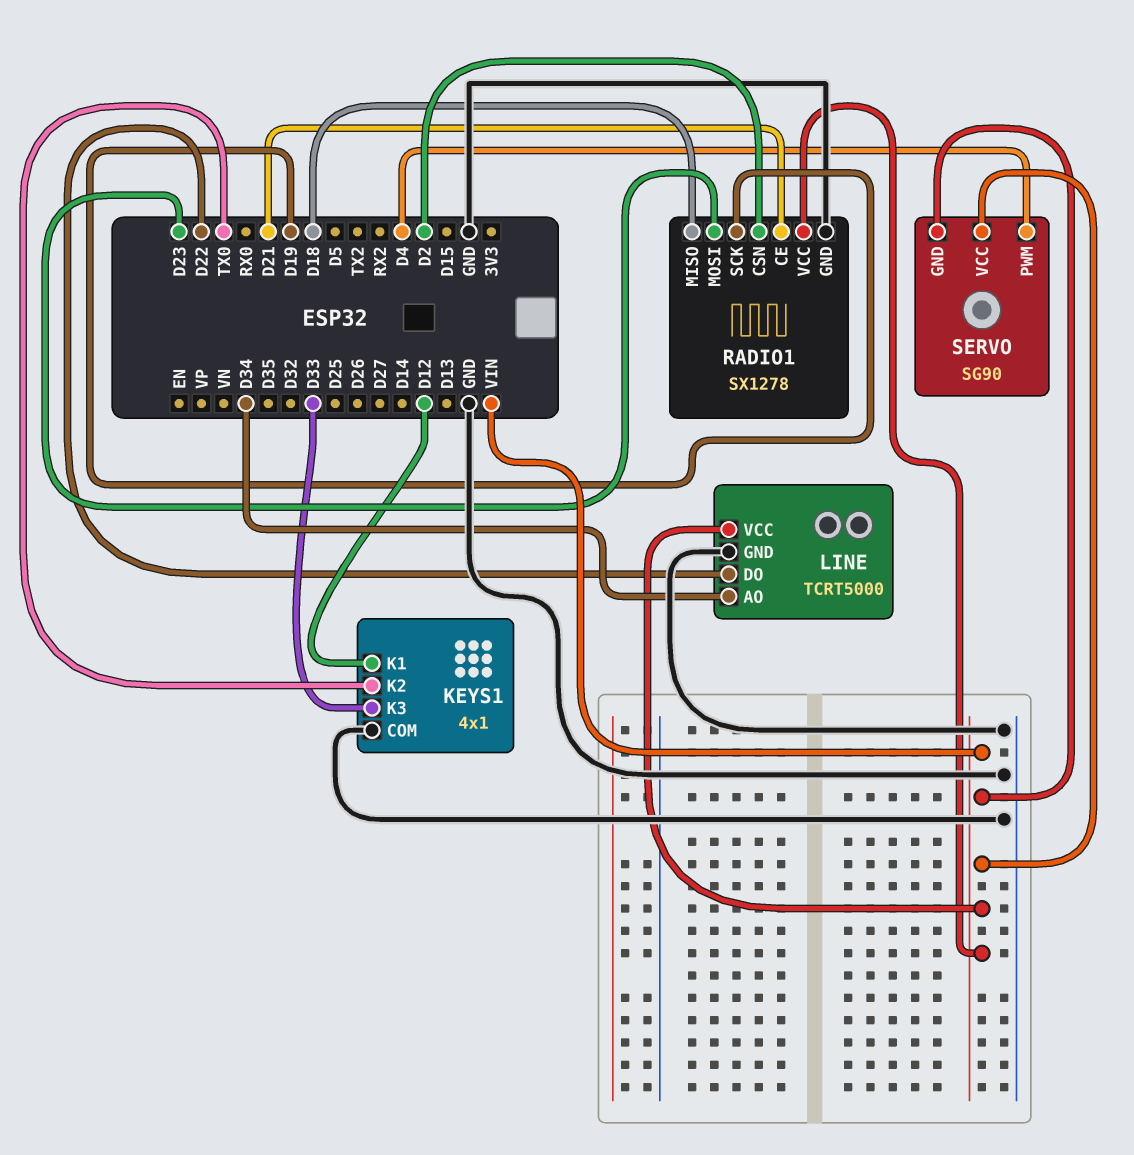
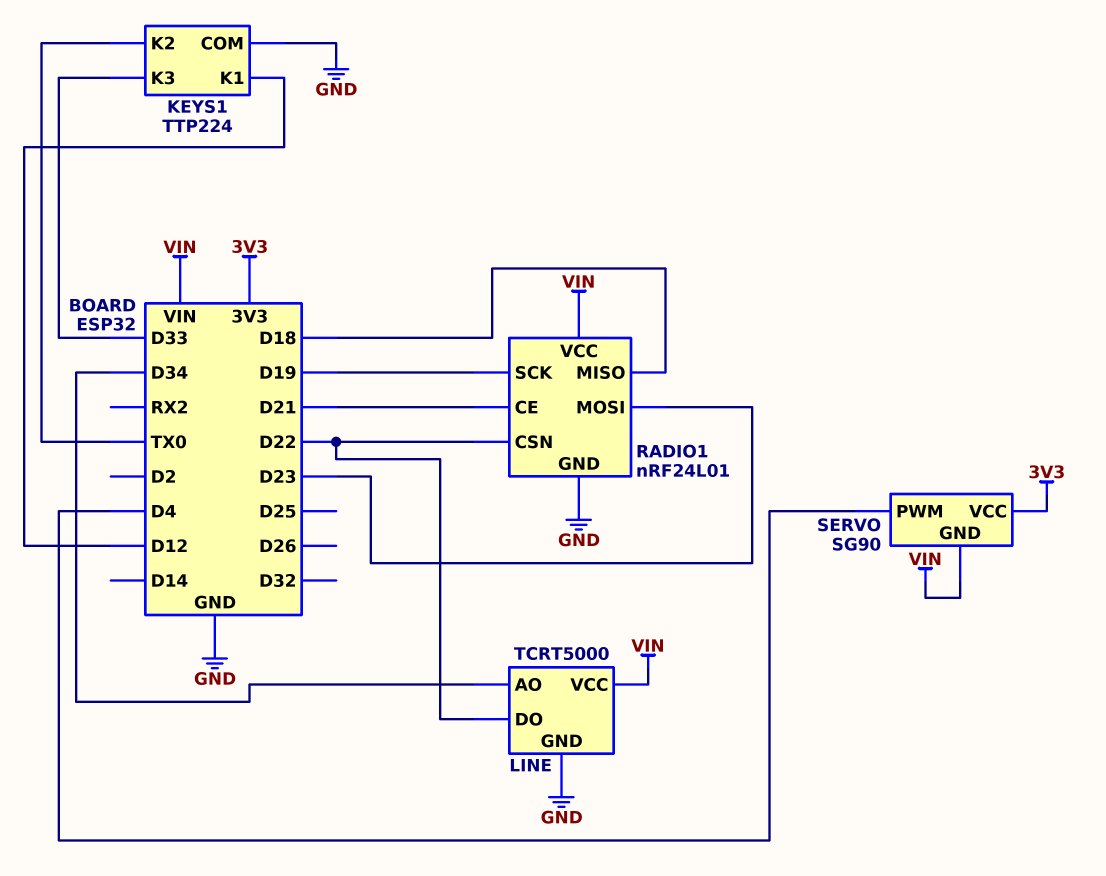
KEYS1: 4x1 -> TTP224
RADIO1: SX1278 -> nRF24L01
RADIO1 pin CSN: D2 -> D22
SERVO pin VCC: VIN -> 3V3

